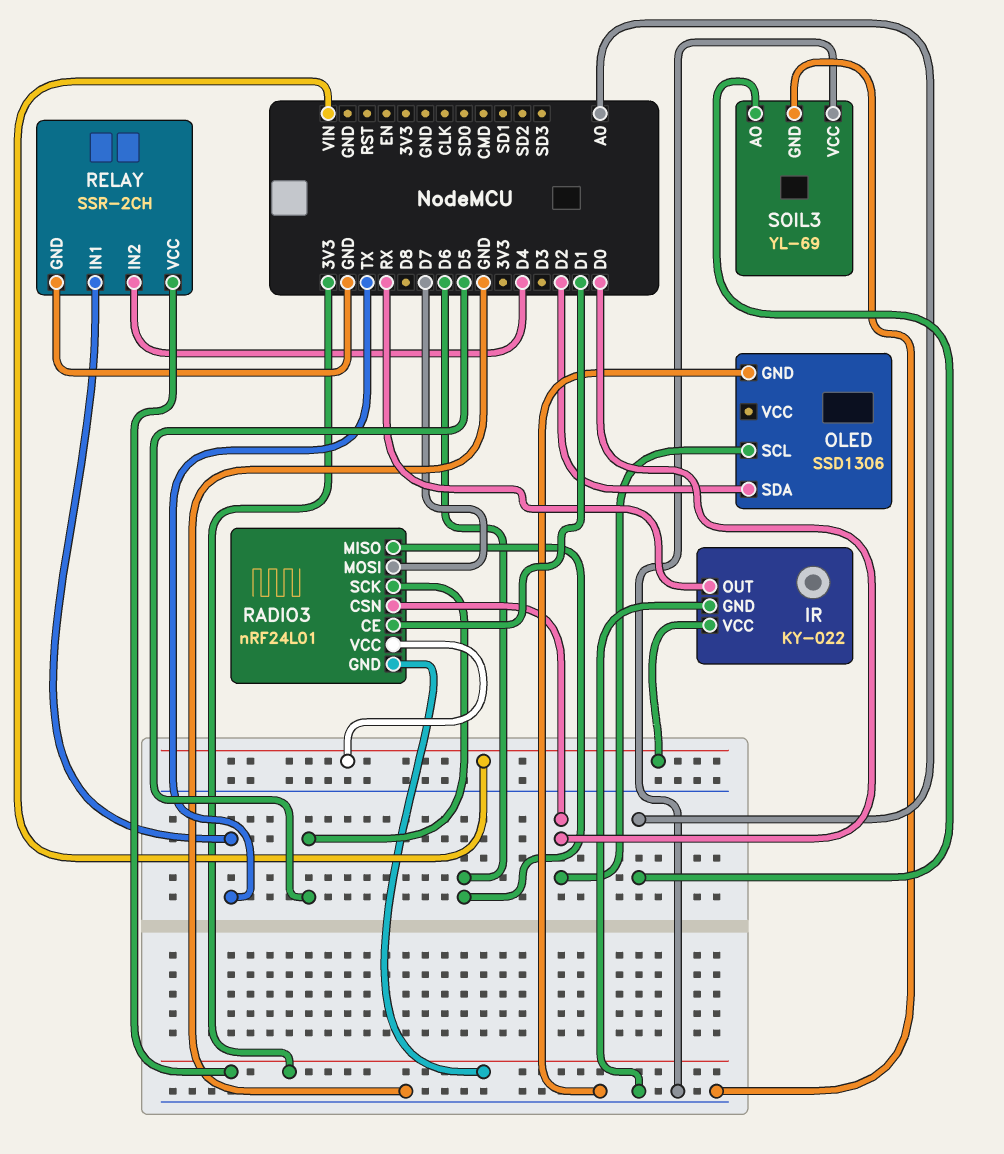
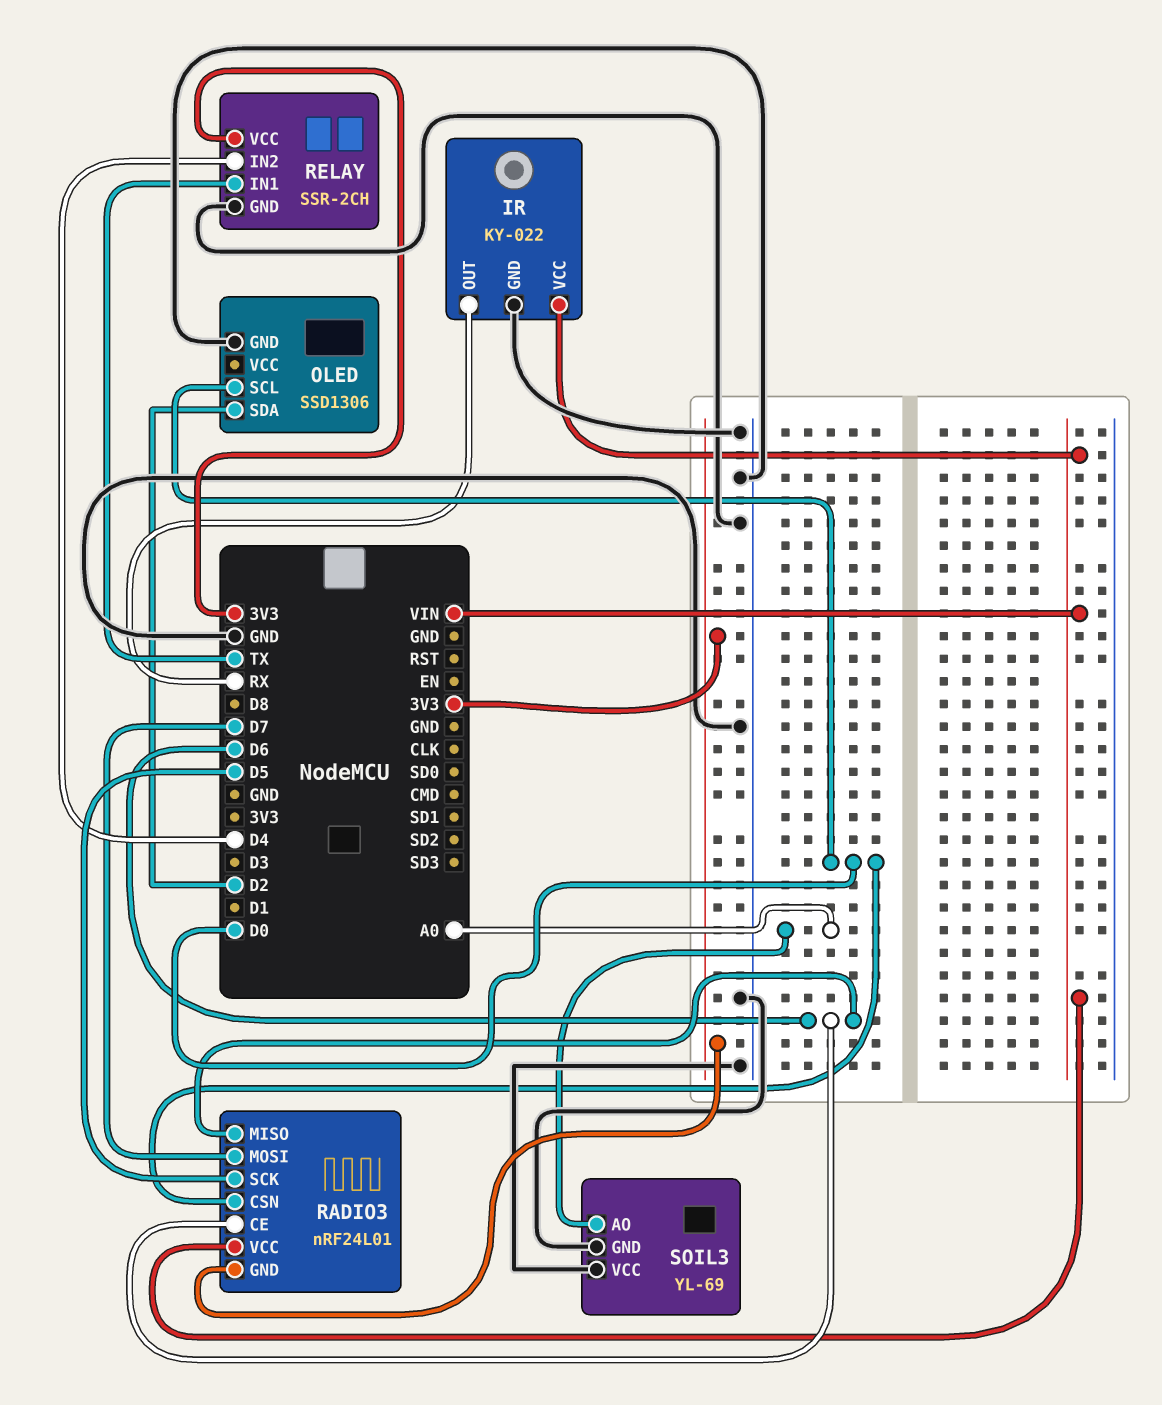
RADIO3 pin CE: D1 -> D6

